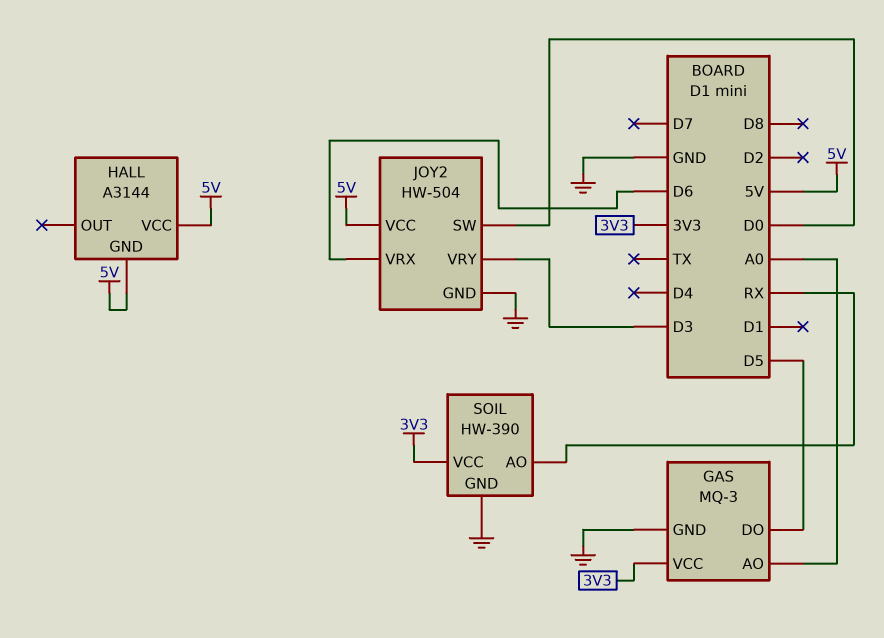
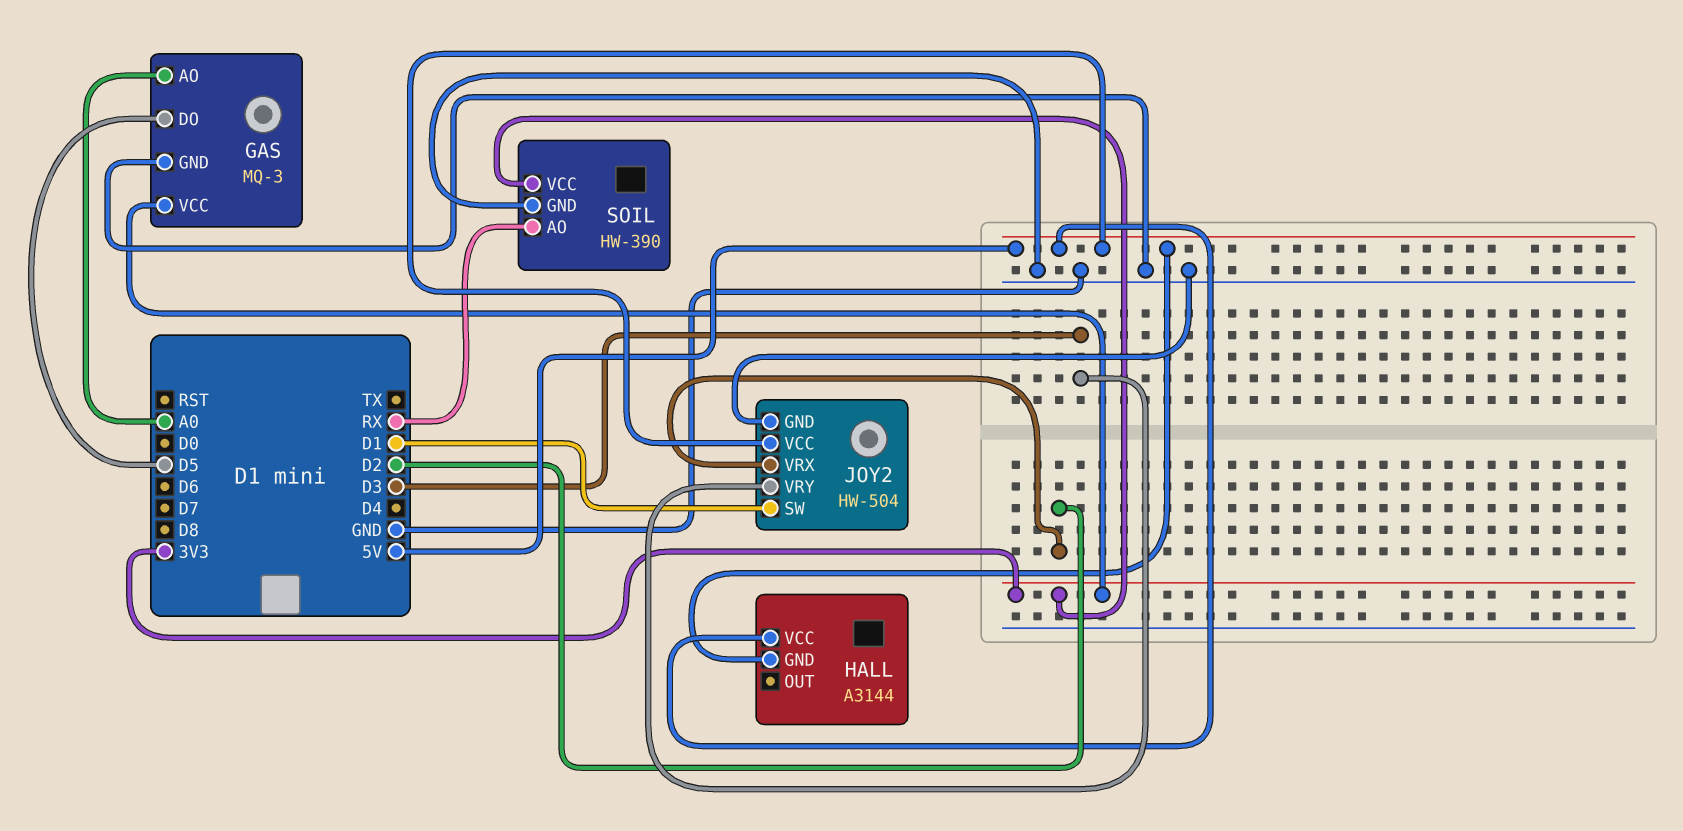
JOY2 pin SW: D0 -> D1
JOY2 pin VRX: D6 -> D2

